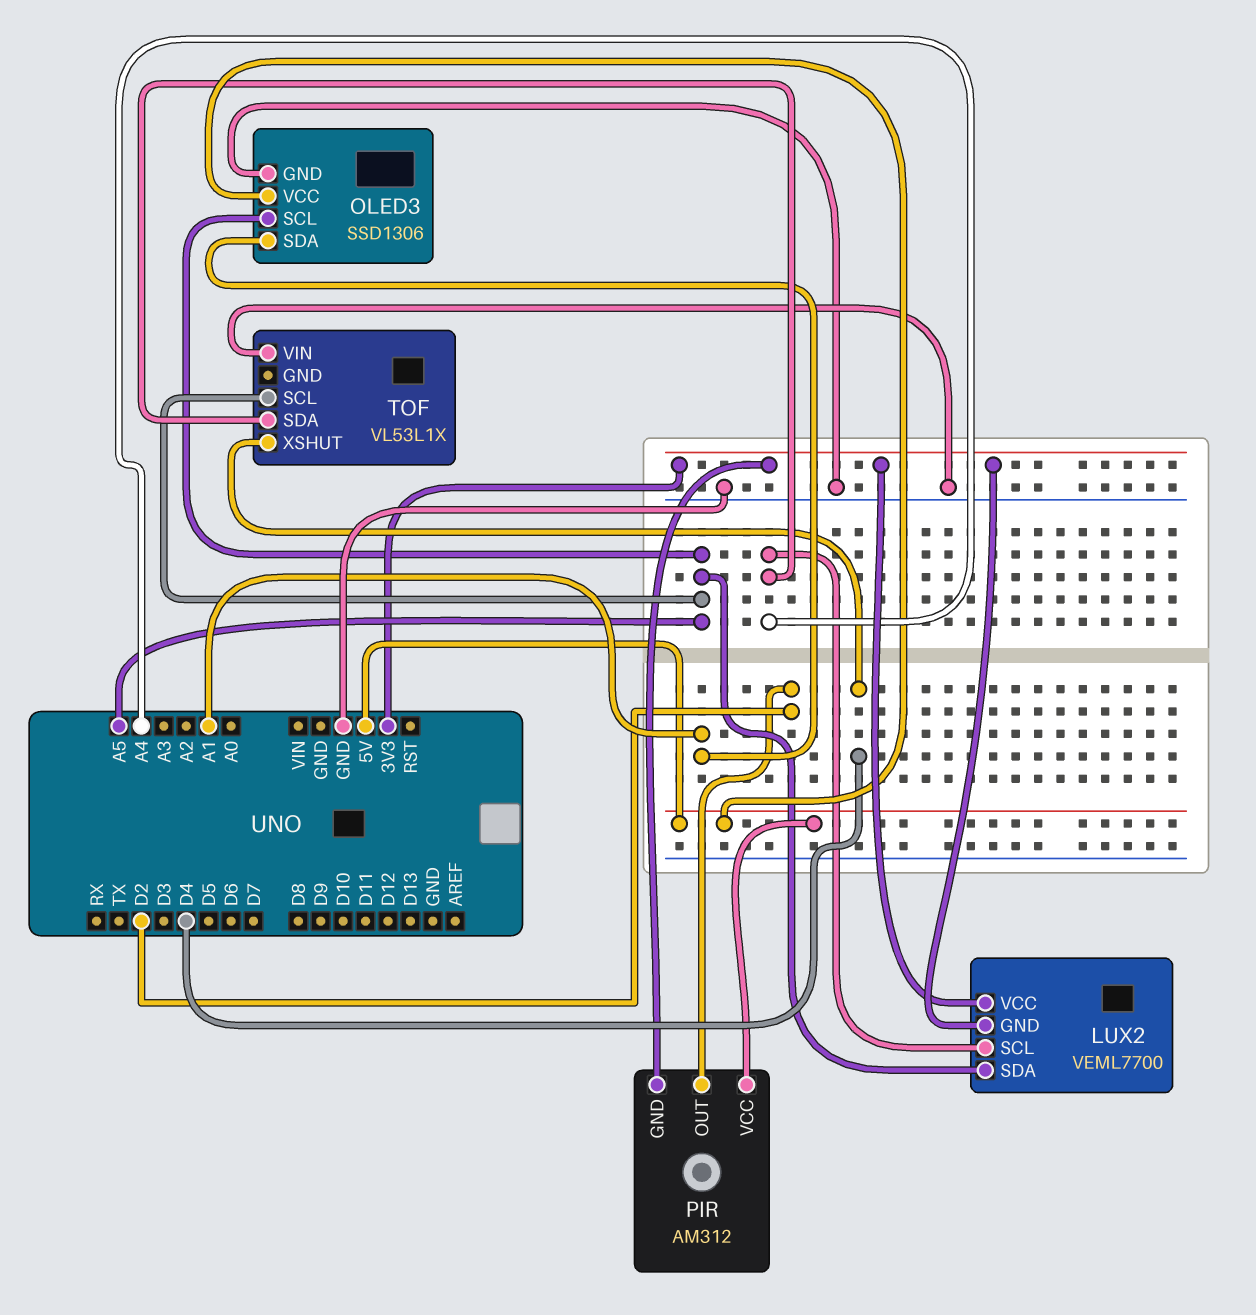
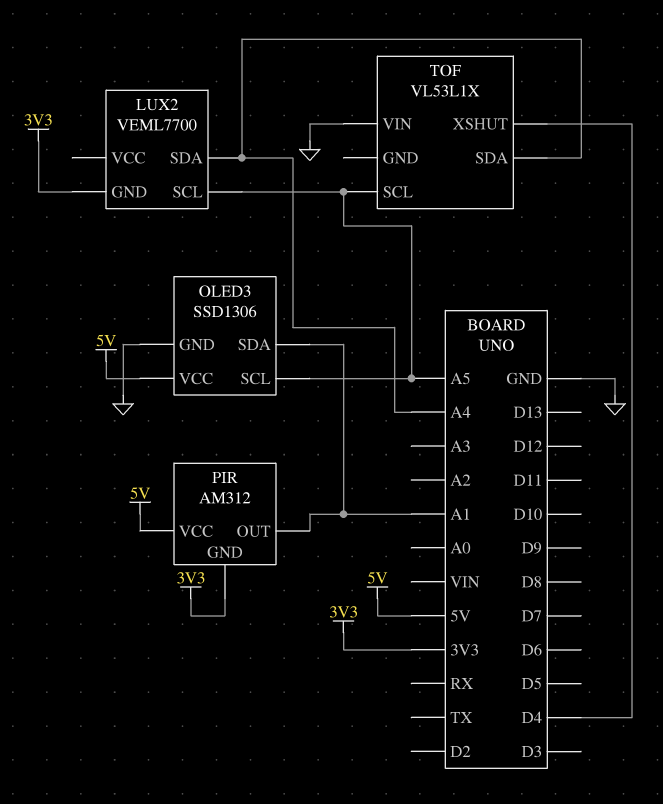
LUX2 pin SCL: A4 -> A5
LUX2 pin SDA: A5 -> A4
LUX2 pin VCC: 3V3 -> none
PIR pin OUT: D2 -> A1

